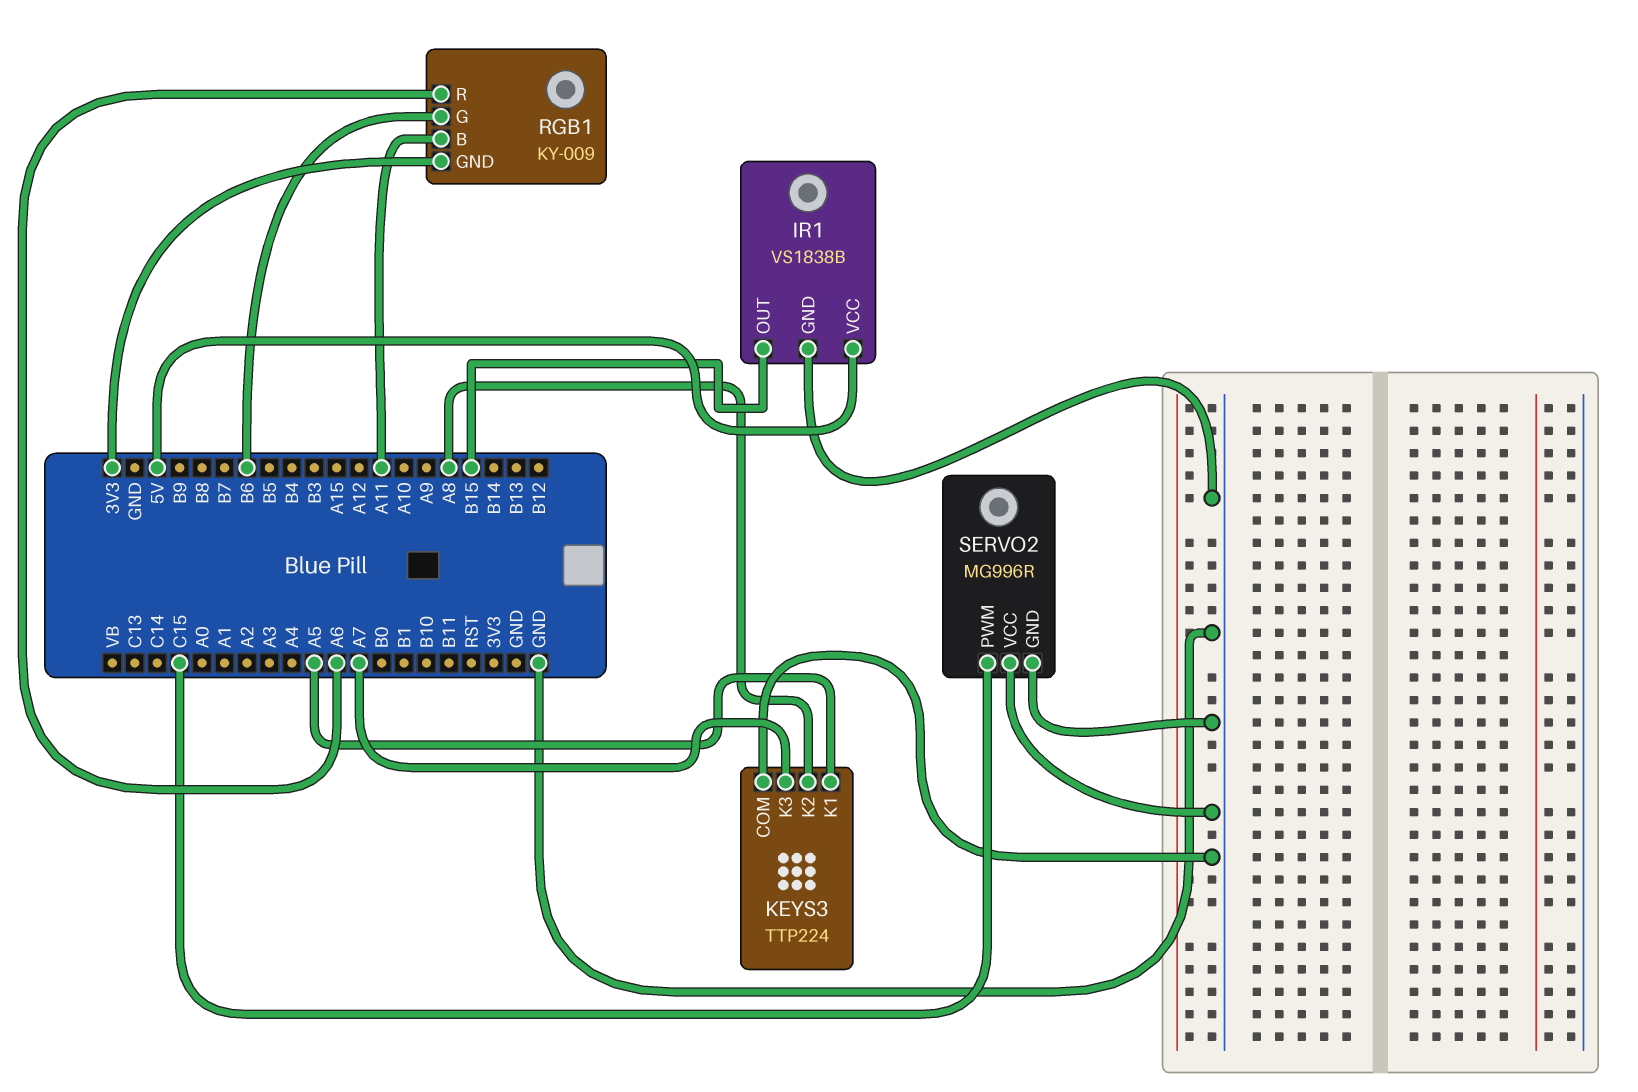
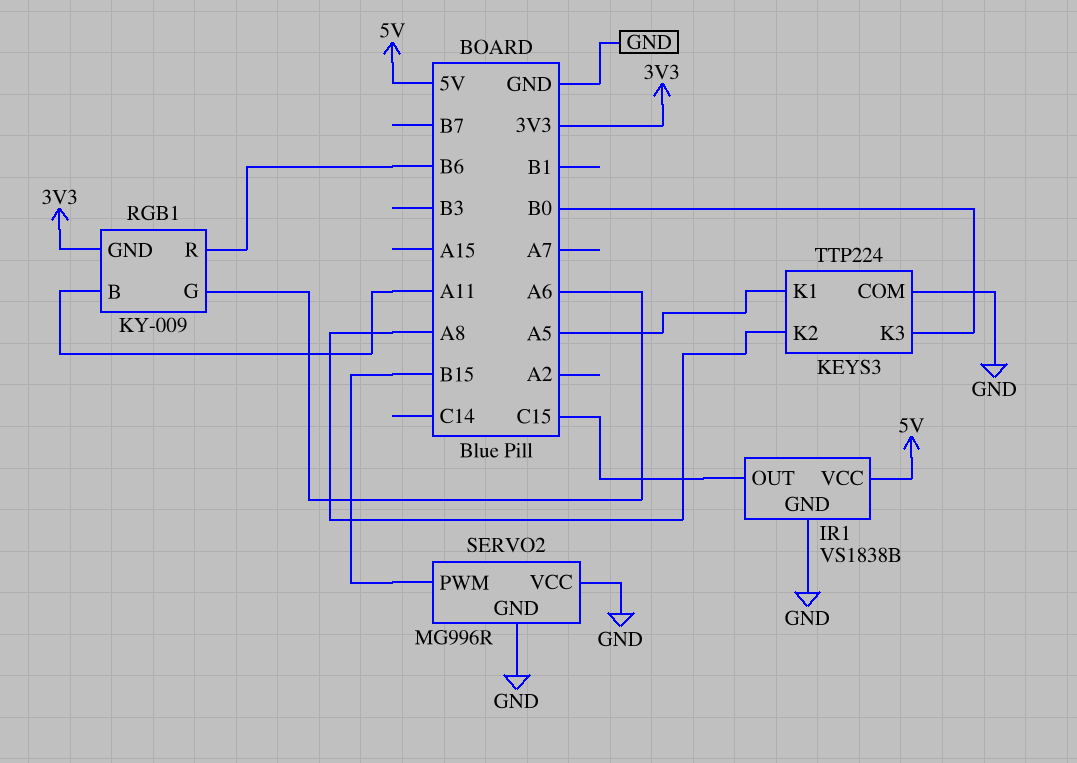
IR1 pin OUT: B15 -> C15
KEYS3 pin K3: A7 -> B0
RGB1 pin G: B6 -> A6
RGB1 pin R: A6 -> B6
SERVO2 pin PWM: C15 -> B15

